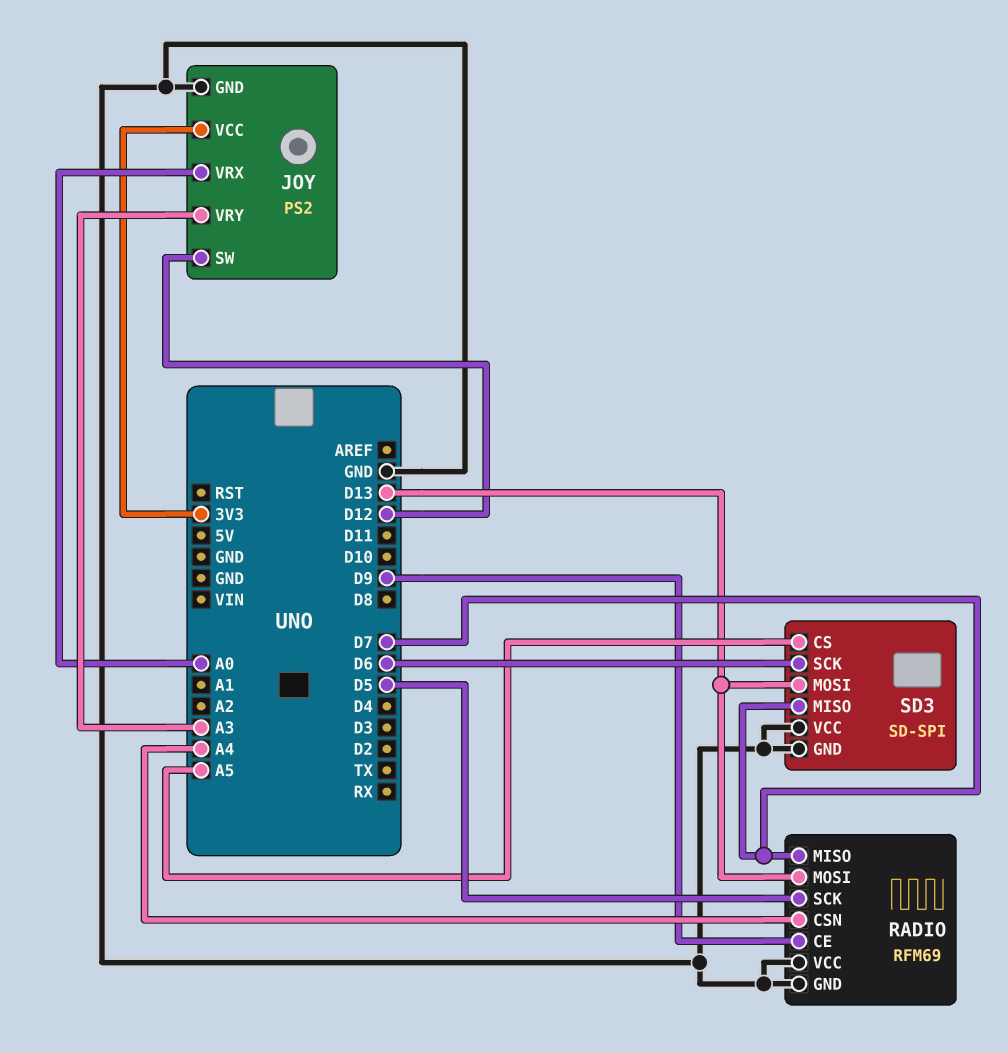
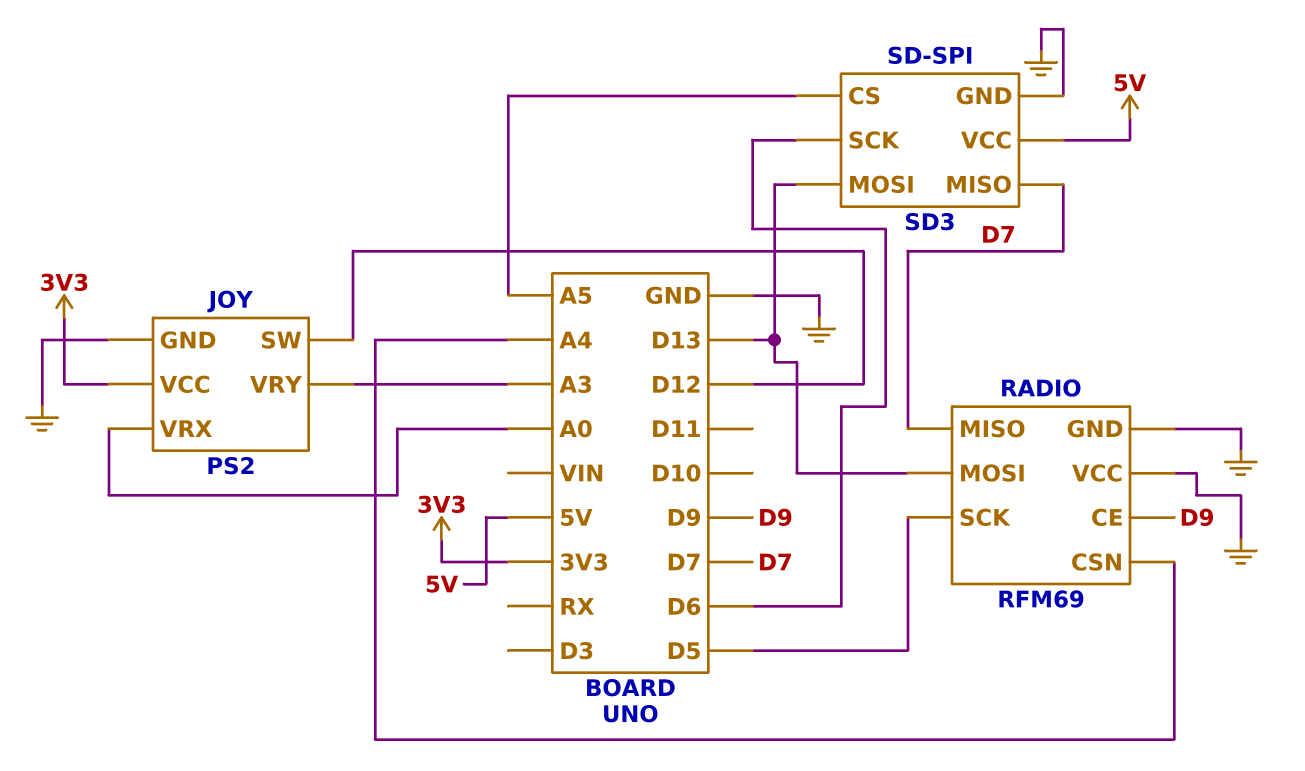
SD3 pin VCC: GND -> 5V

